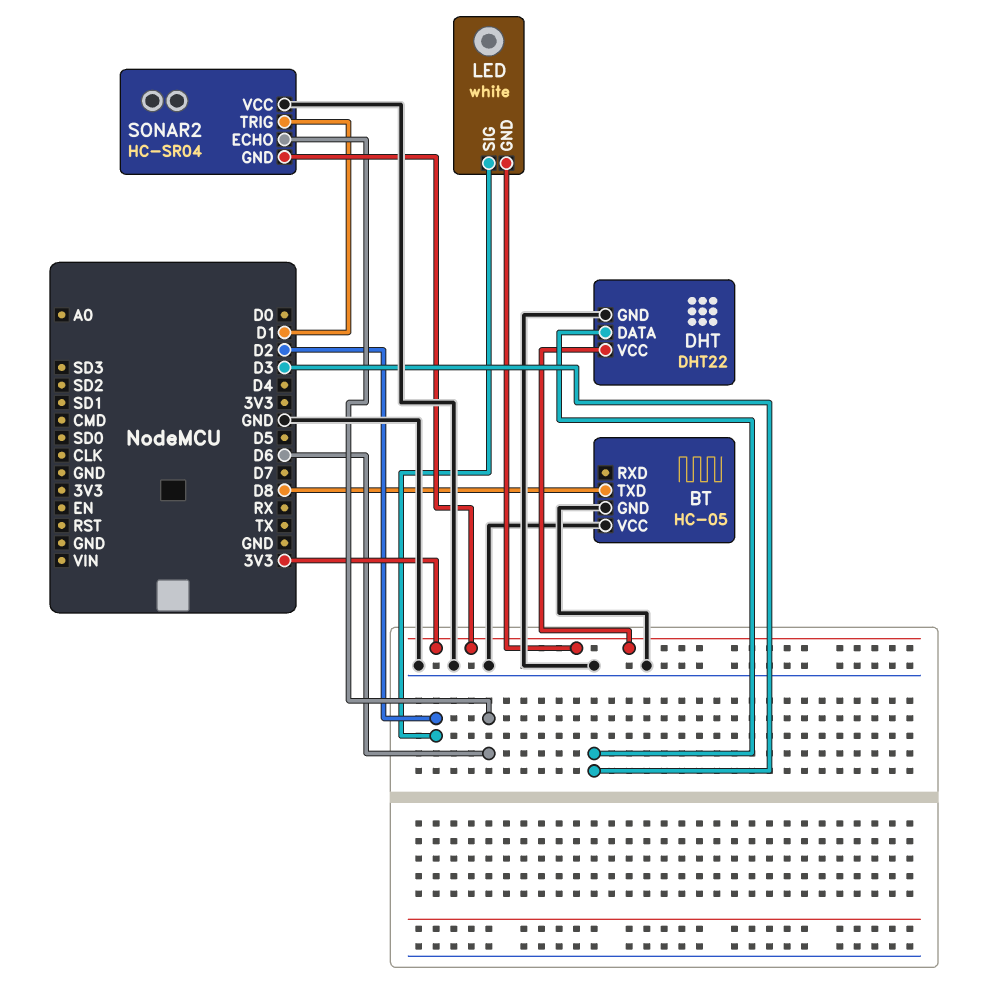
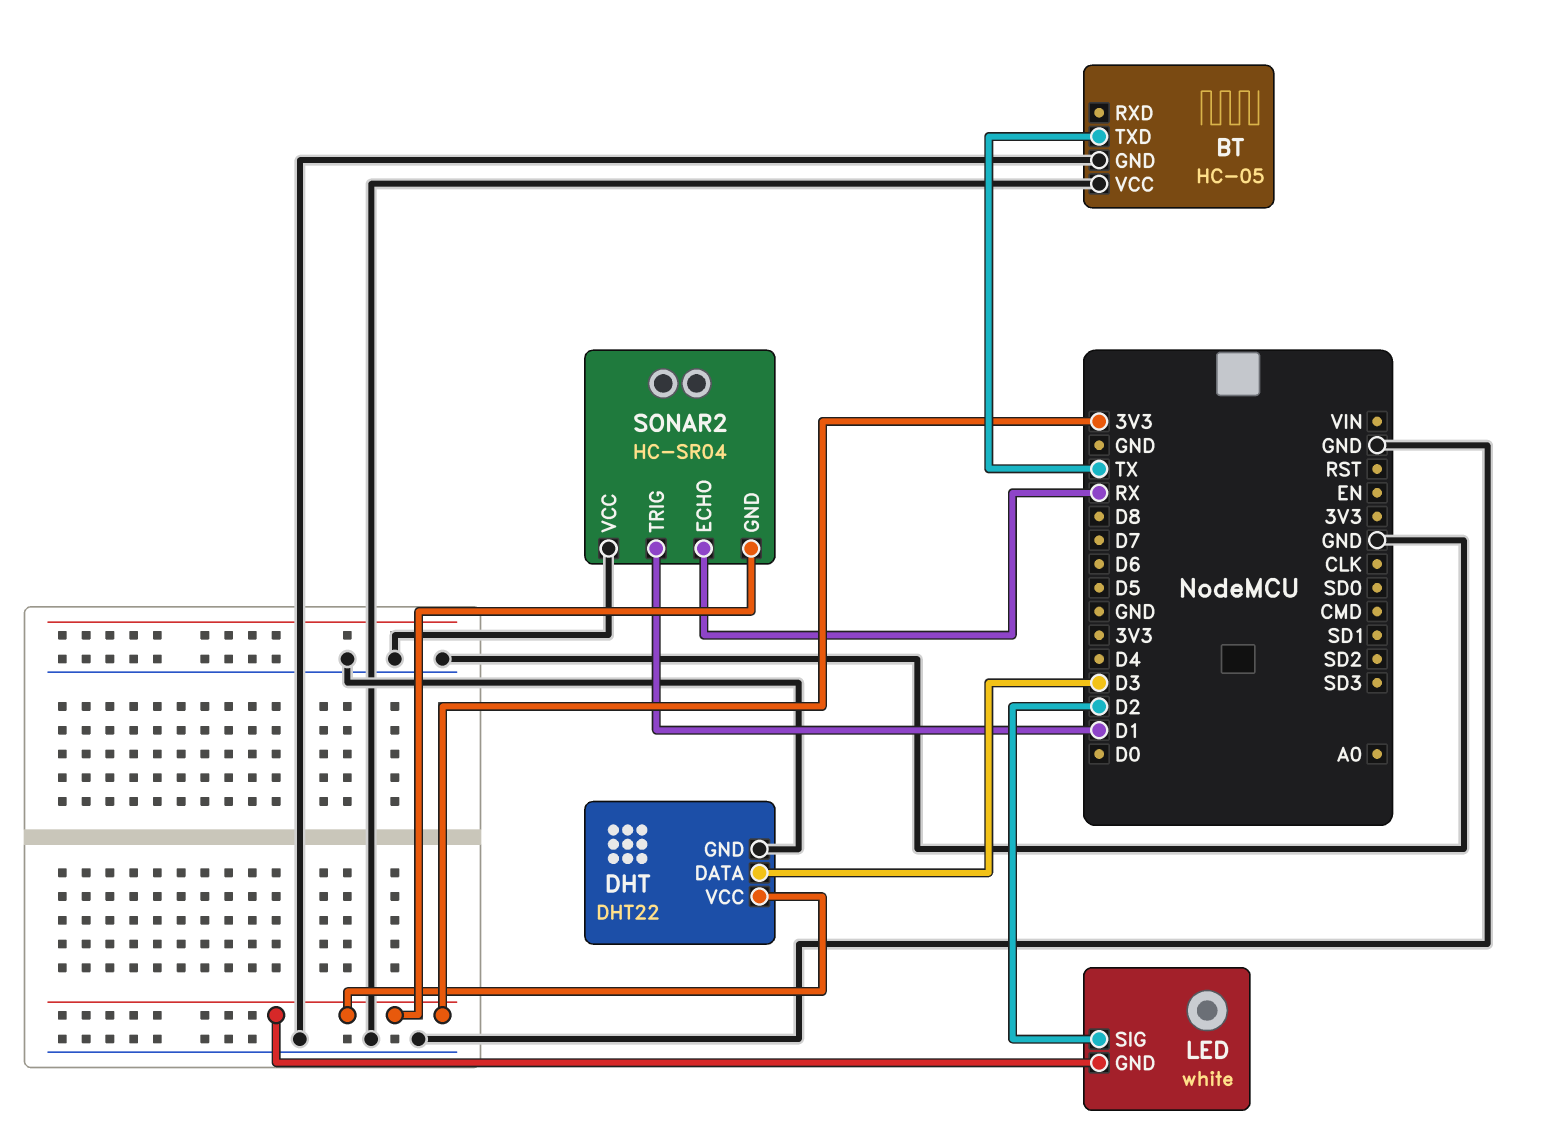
BT pin TXD: D8 -> TX
SONAR2 pin ECHO: D6 -> RX

